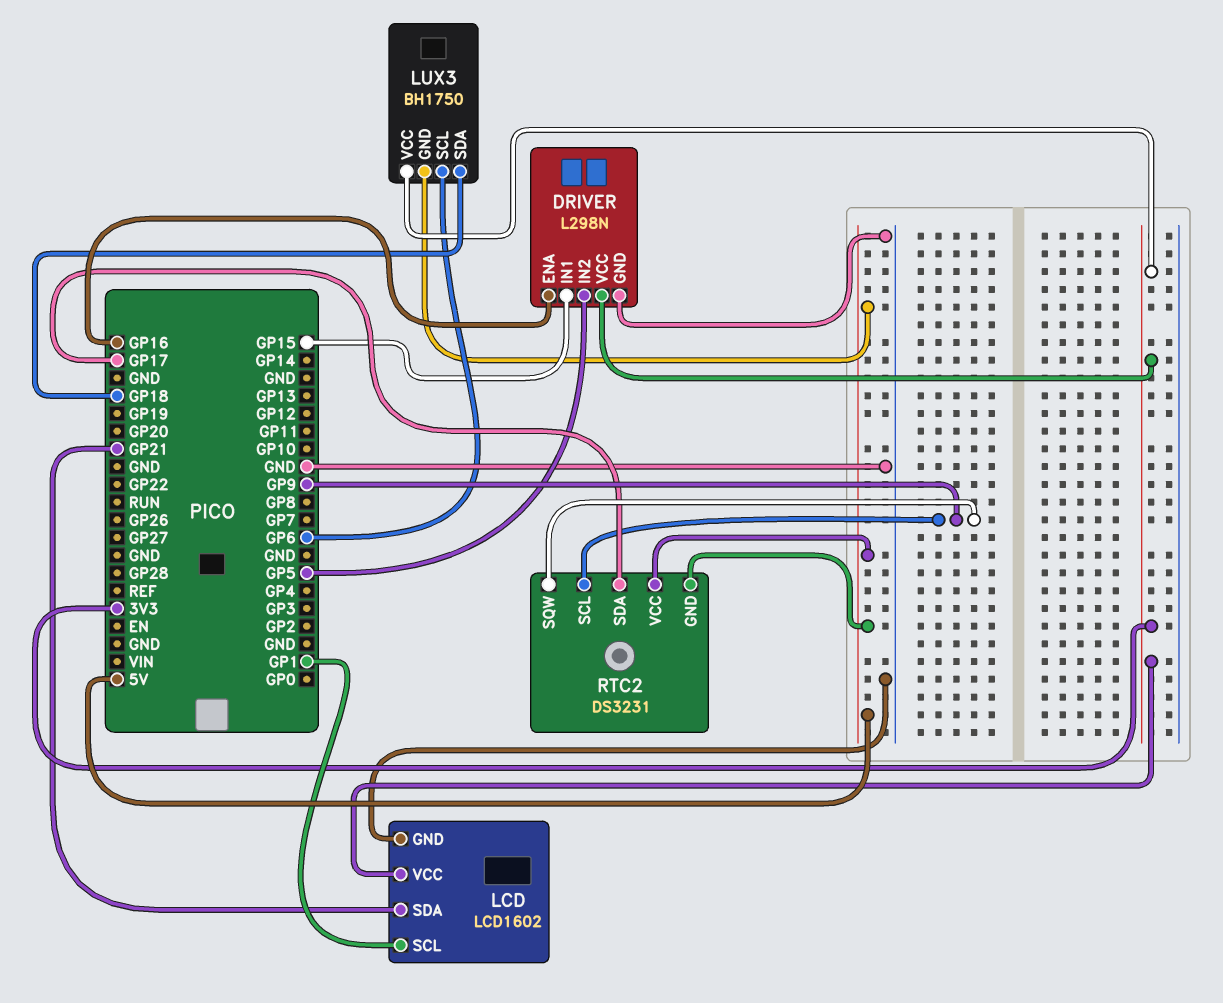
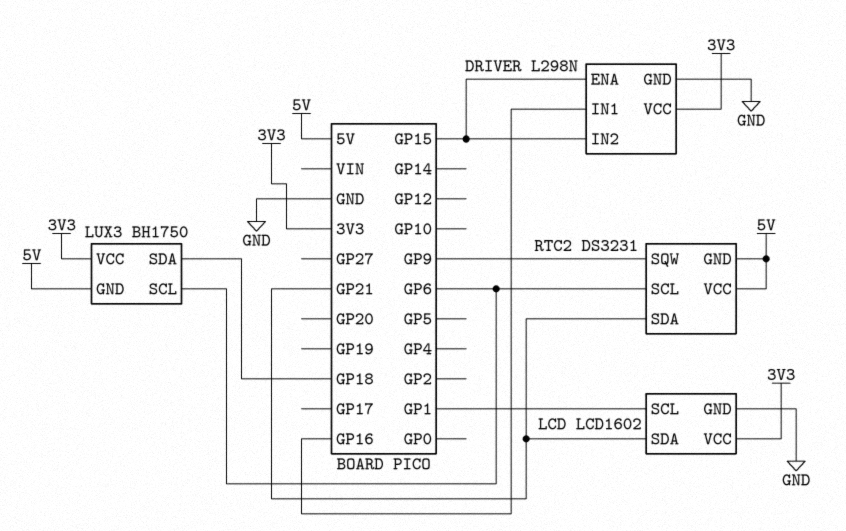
DRIVER pin ENA: GP16 -> GP15
DRIVER pin IN1: GP15 -> GP16
DRIVER pin IN2: GP5 -> GP15
RTC2 pin SCL: GP9 -> GP6
RTC2 pin SDA: GP17 -> GP21

